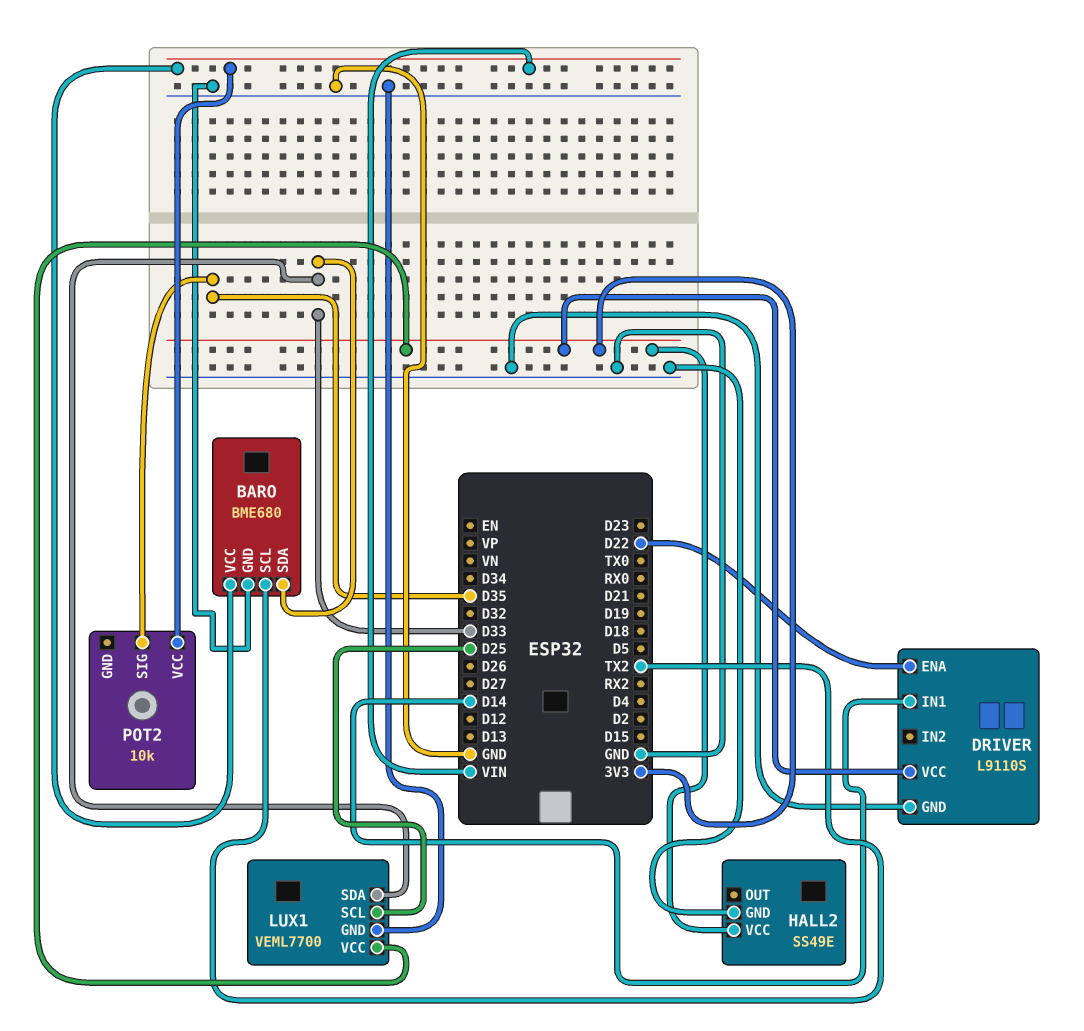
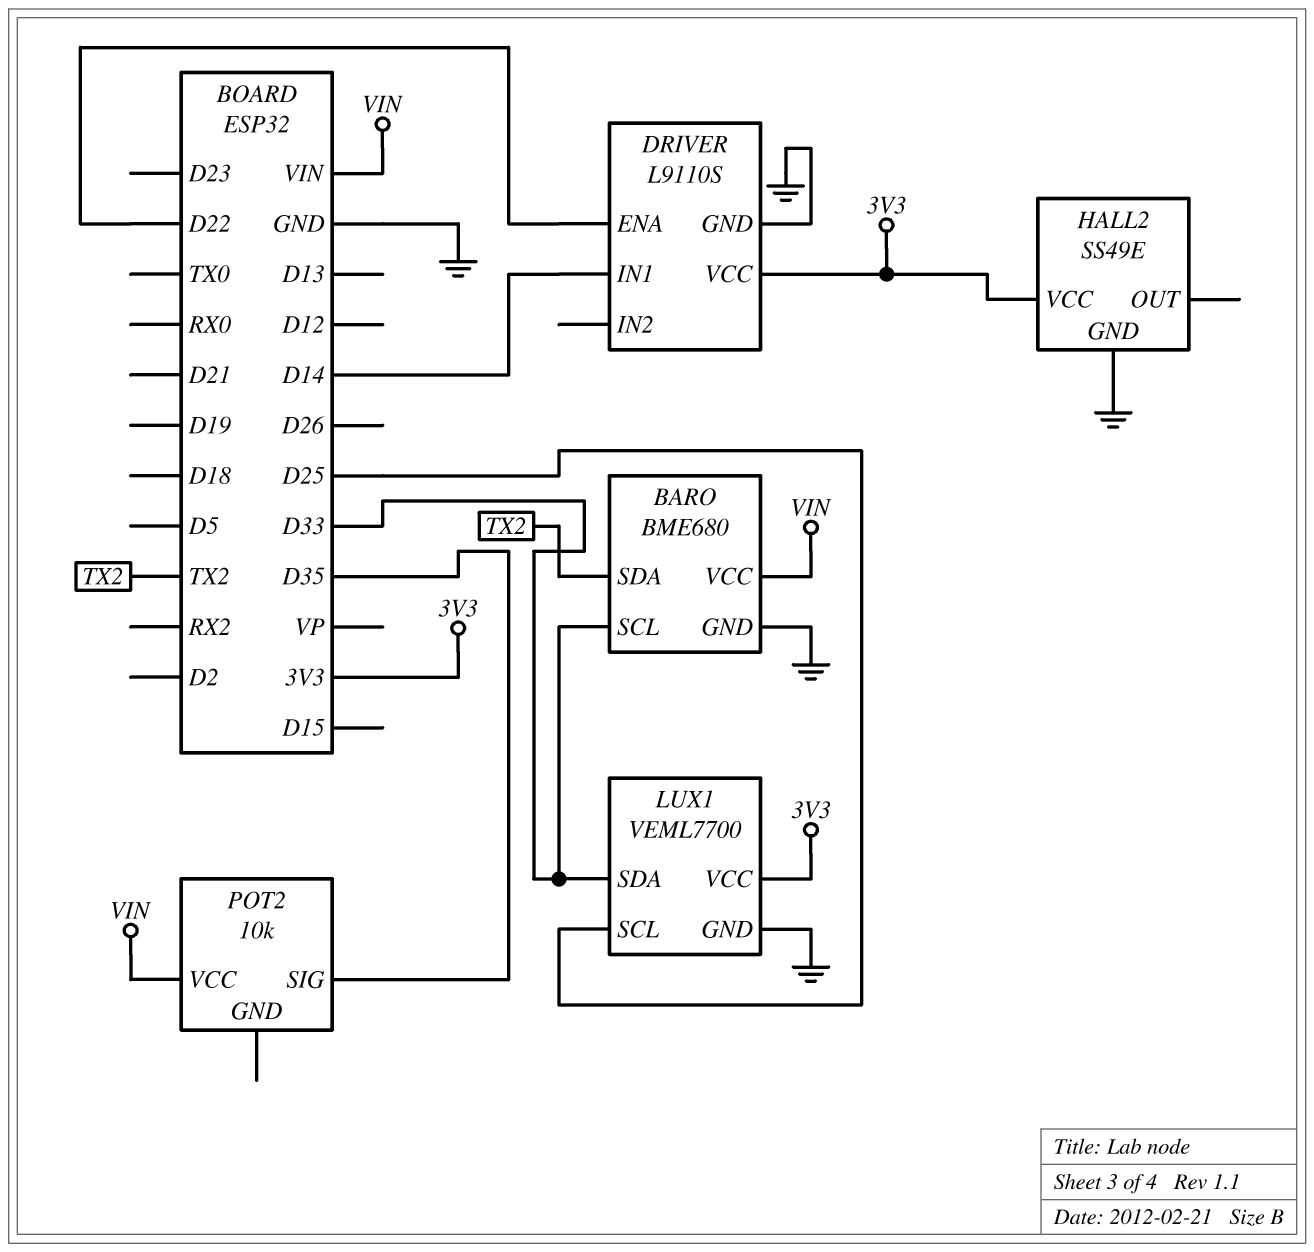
BARO pin SCL: TX2 -> D33
BARO pin SDA: D33 -> TX2

